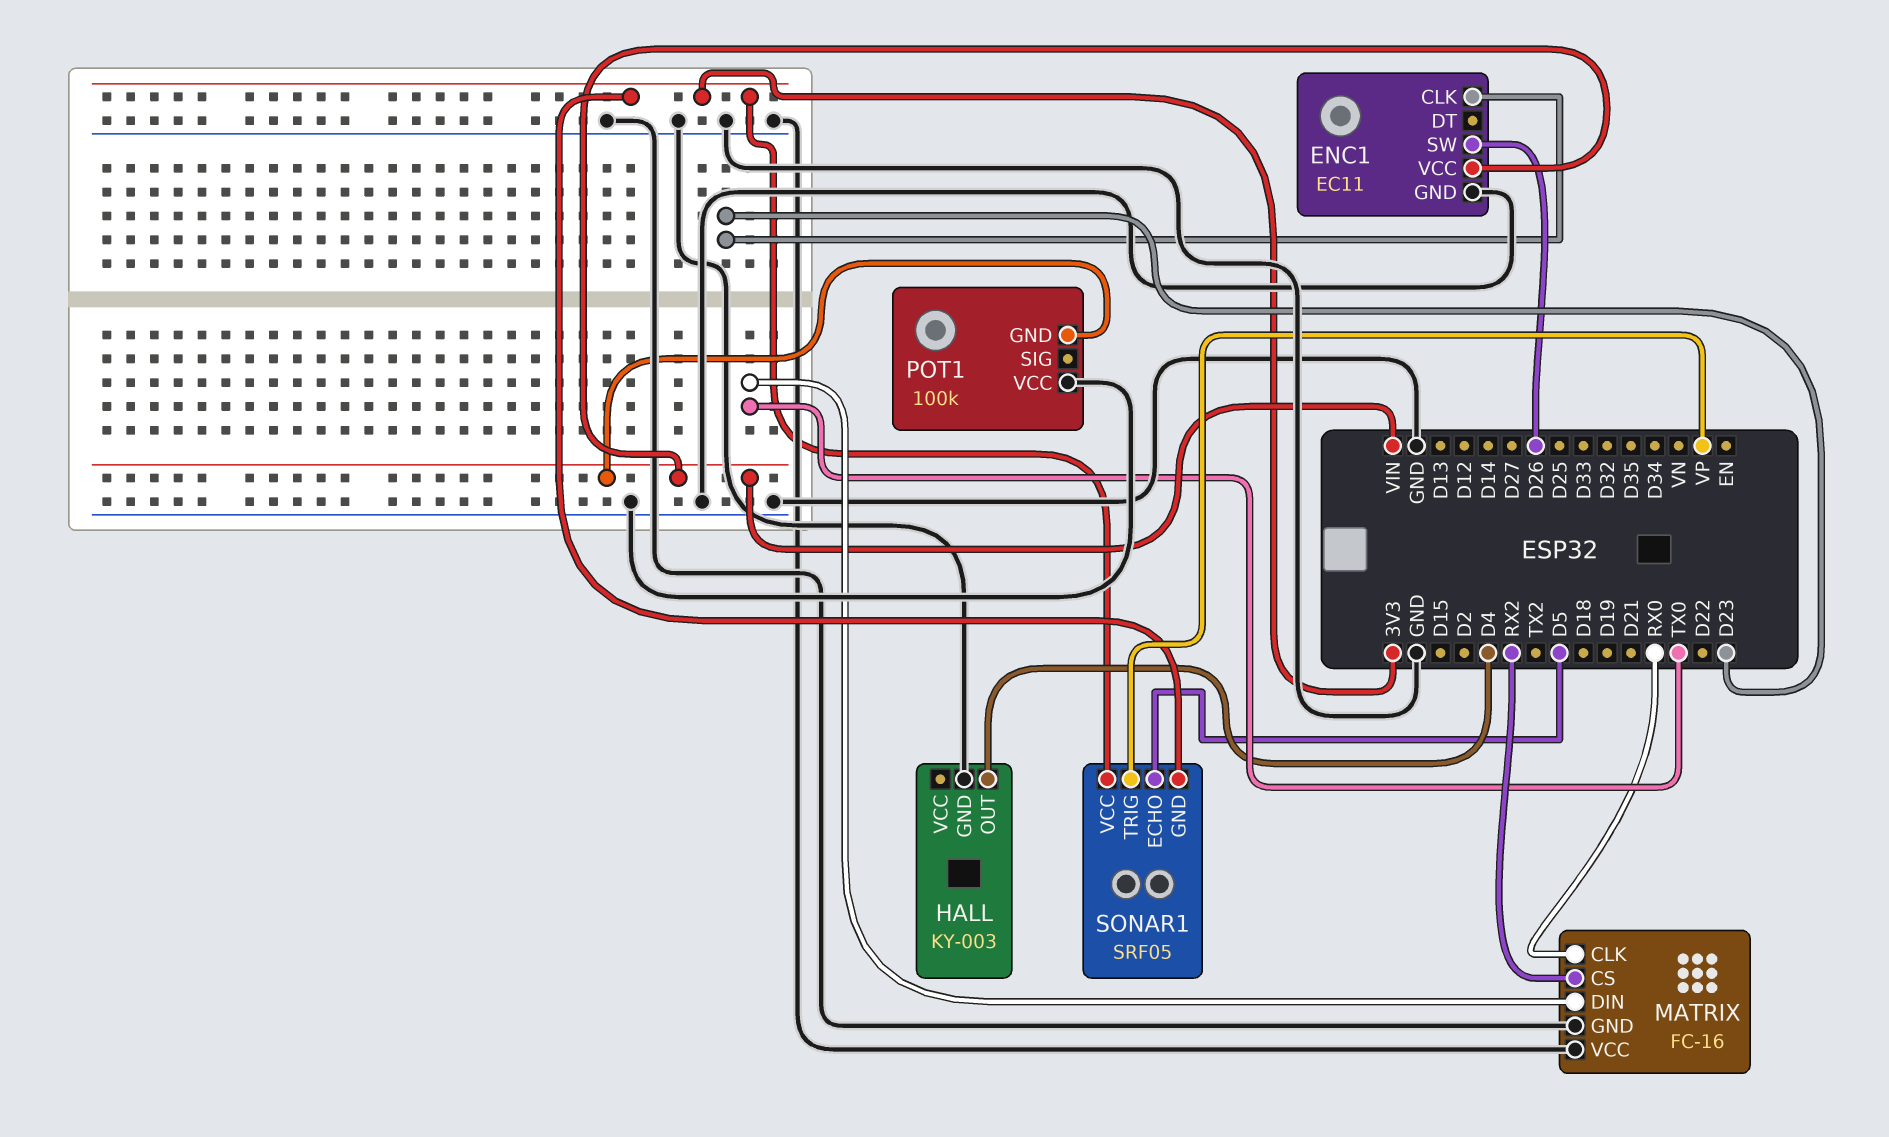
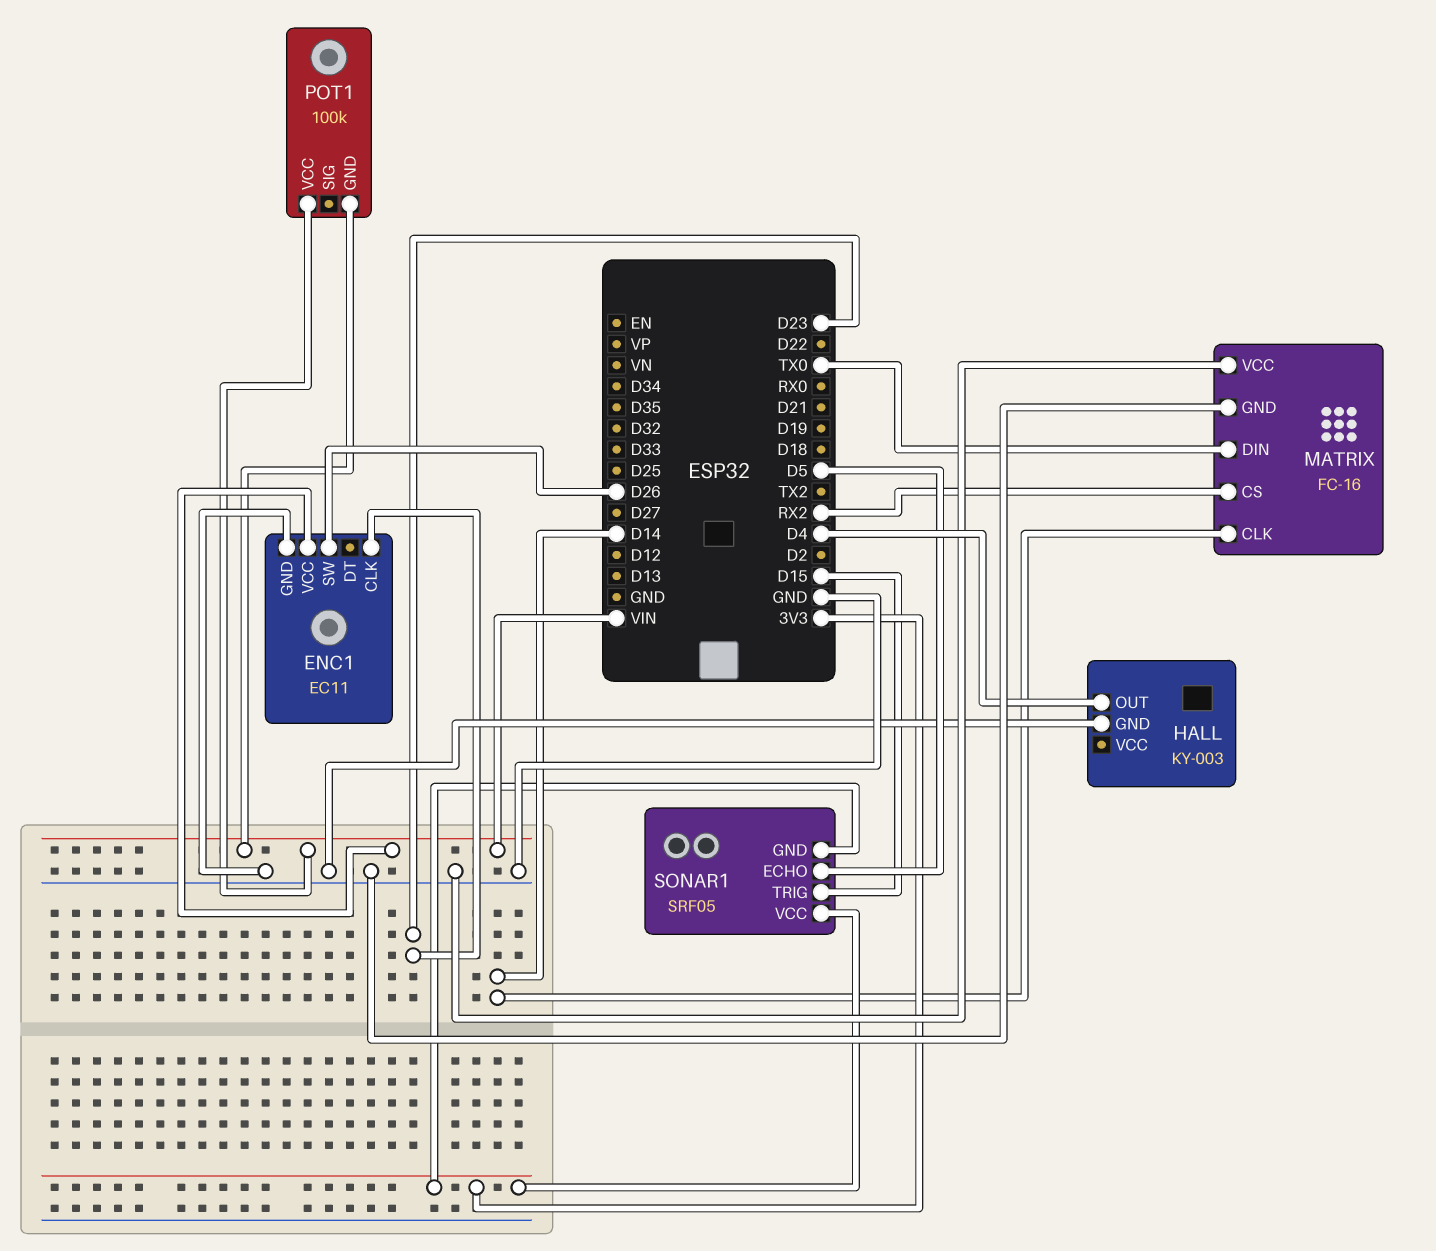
MATRIX pin CLK: RX0 -> D14
POT1 pin VCC: GND -> VIN
SONAR1 pin TRIG: VP -> D15

